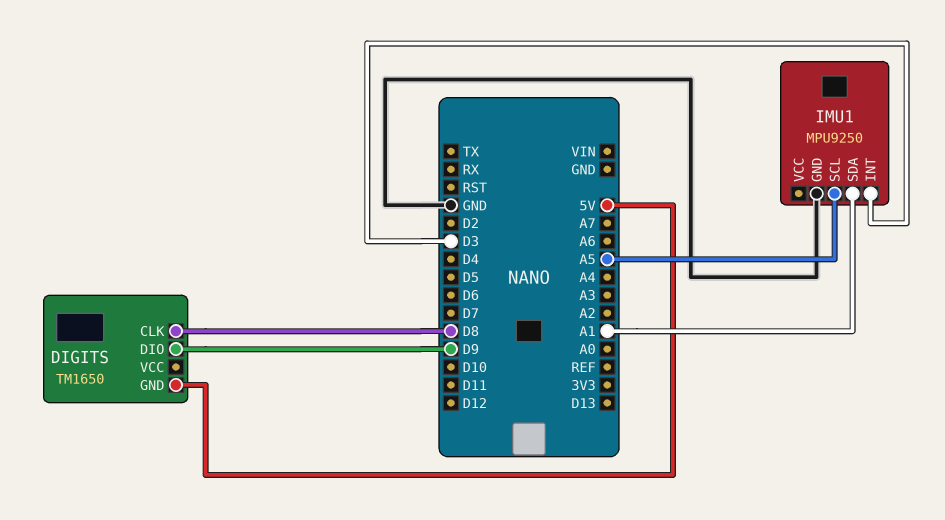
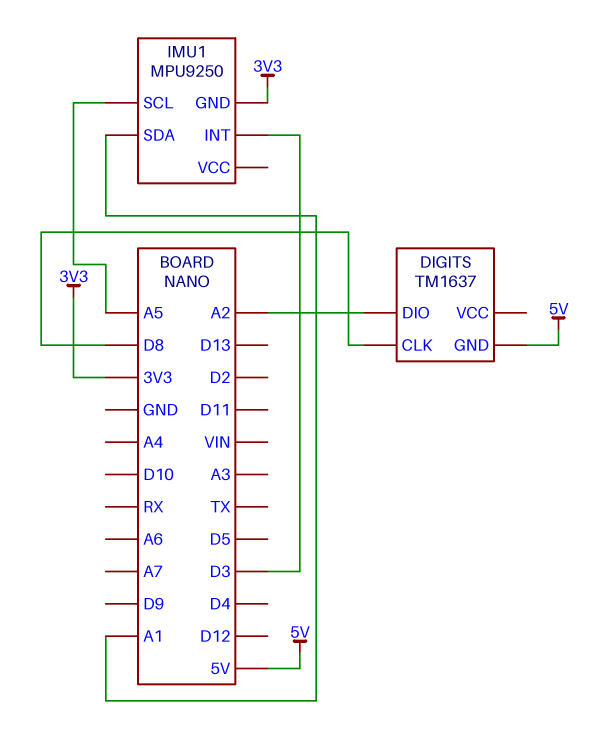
DIGITS: TM1650 -> TM1637
DIGITS pin DIO: D9 -> A2
IMU1 pin GND: GND -> 3V3

